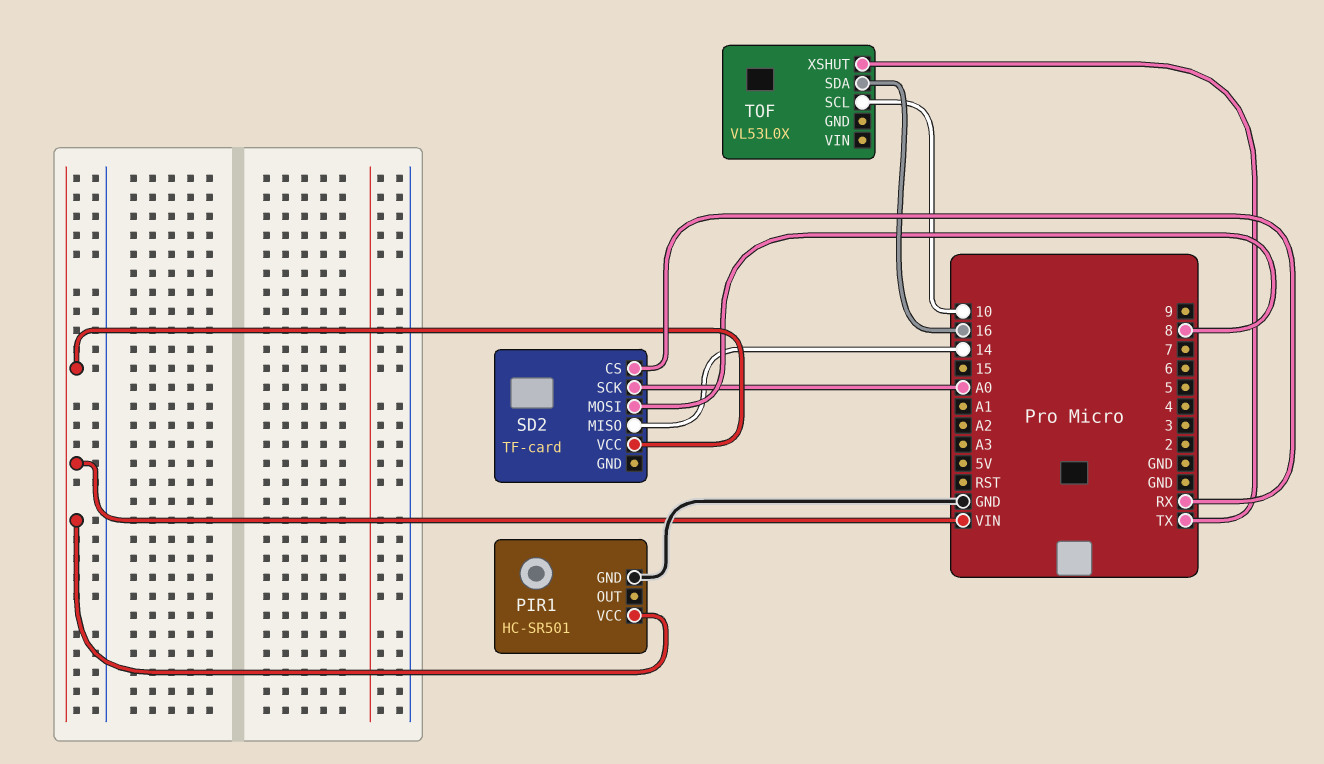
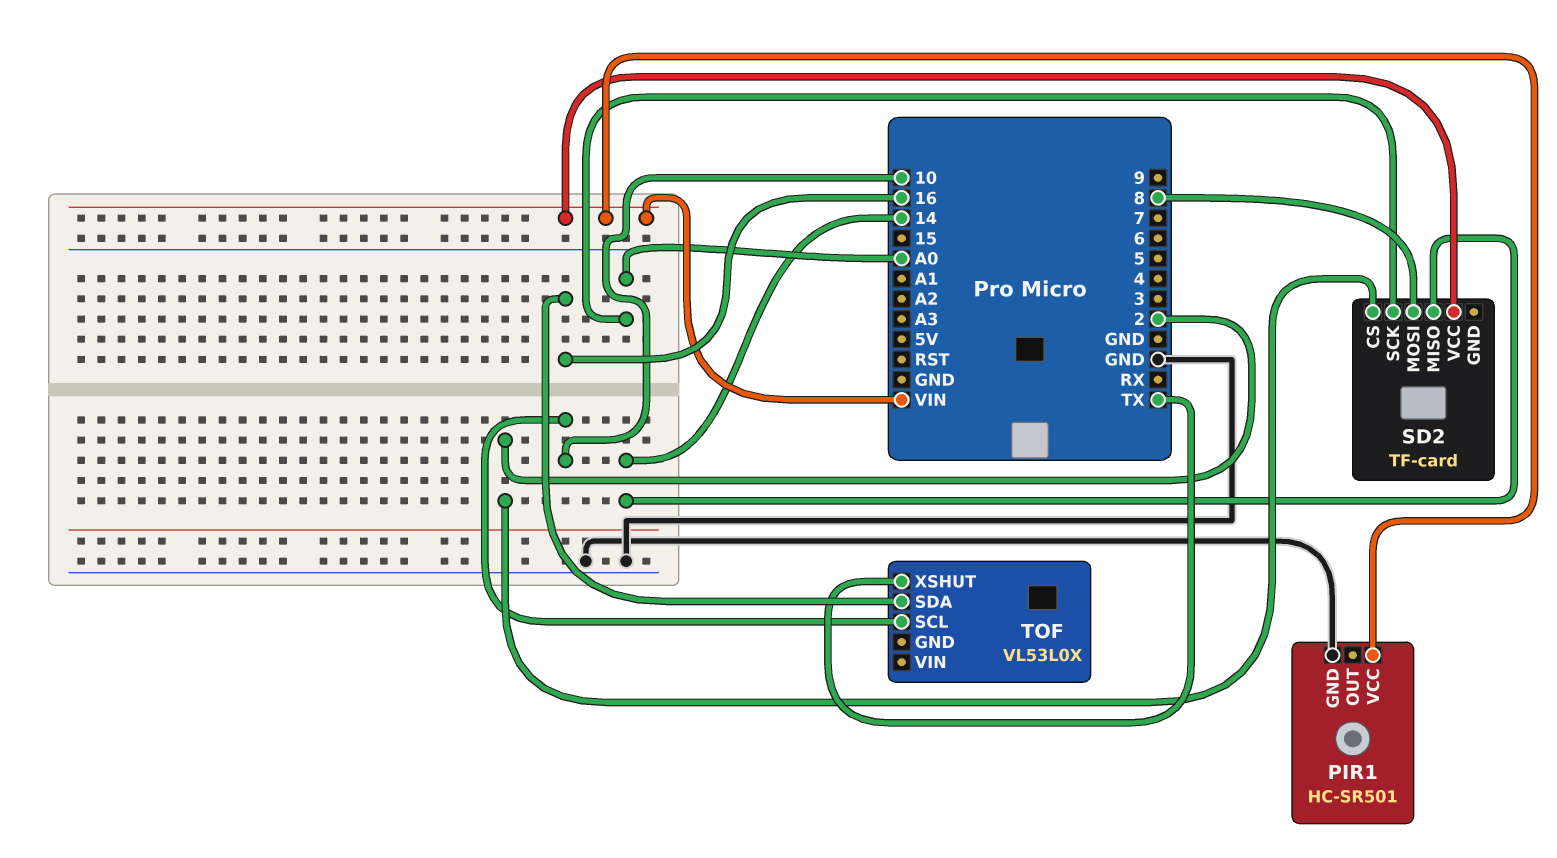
SD2 pin CS: RX -> 2

